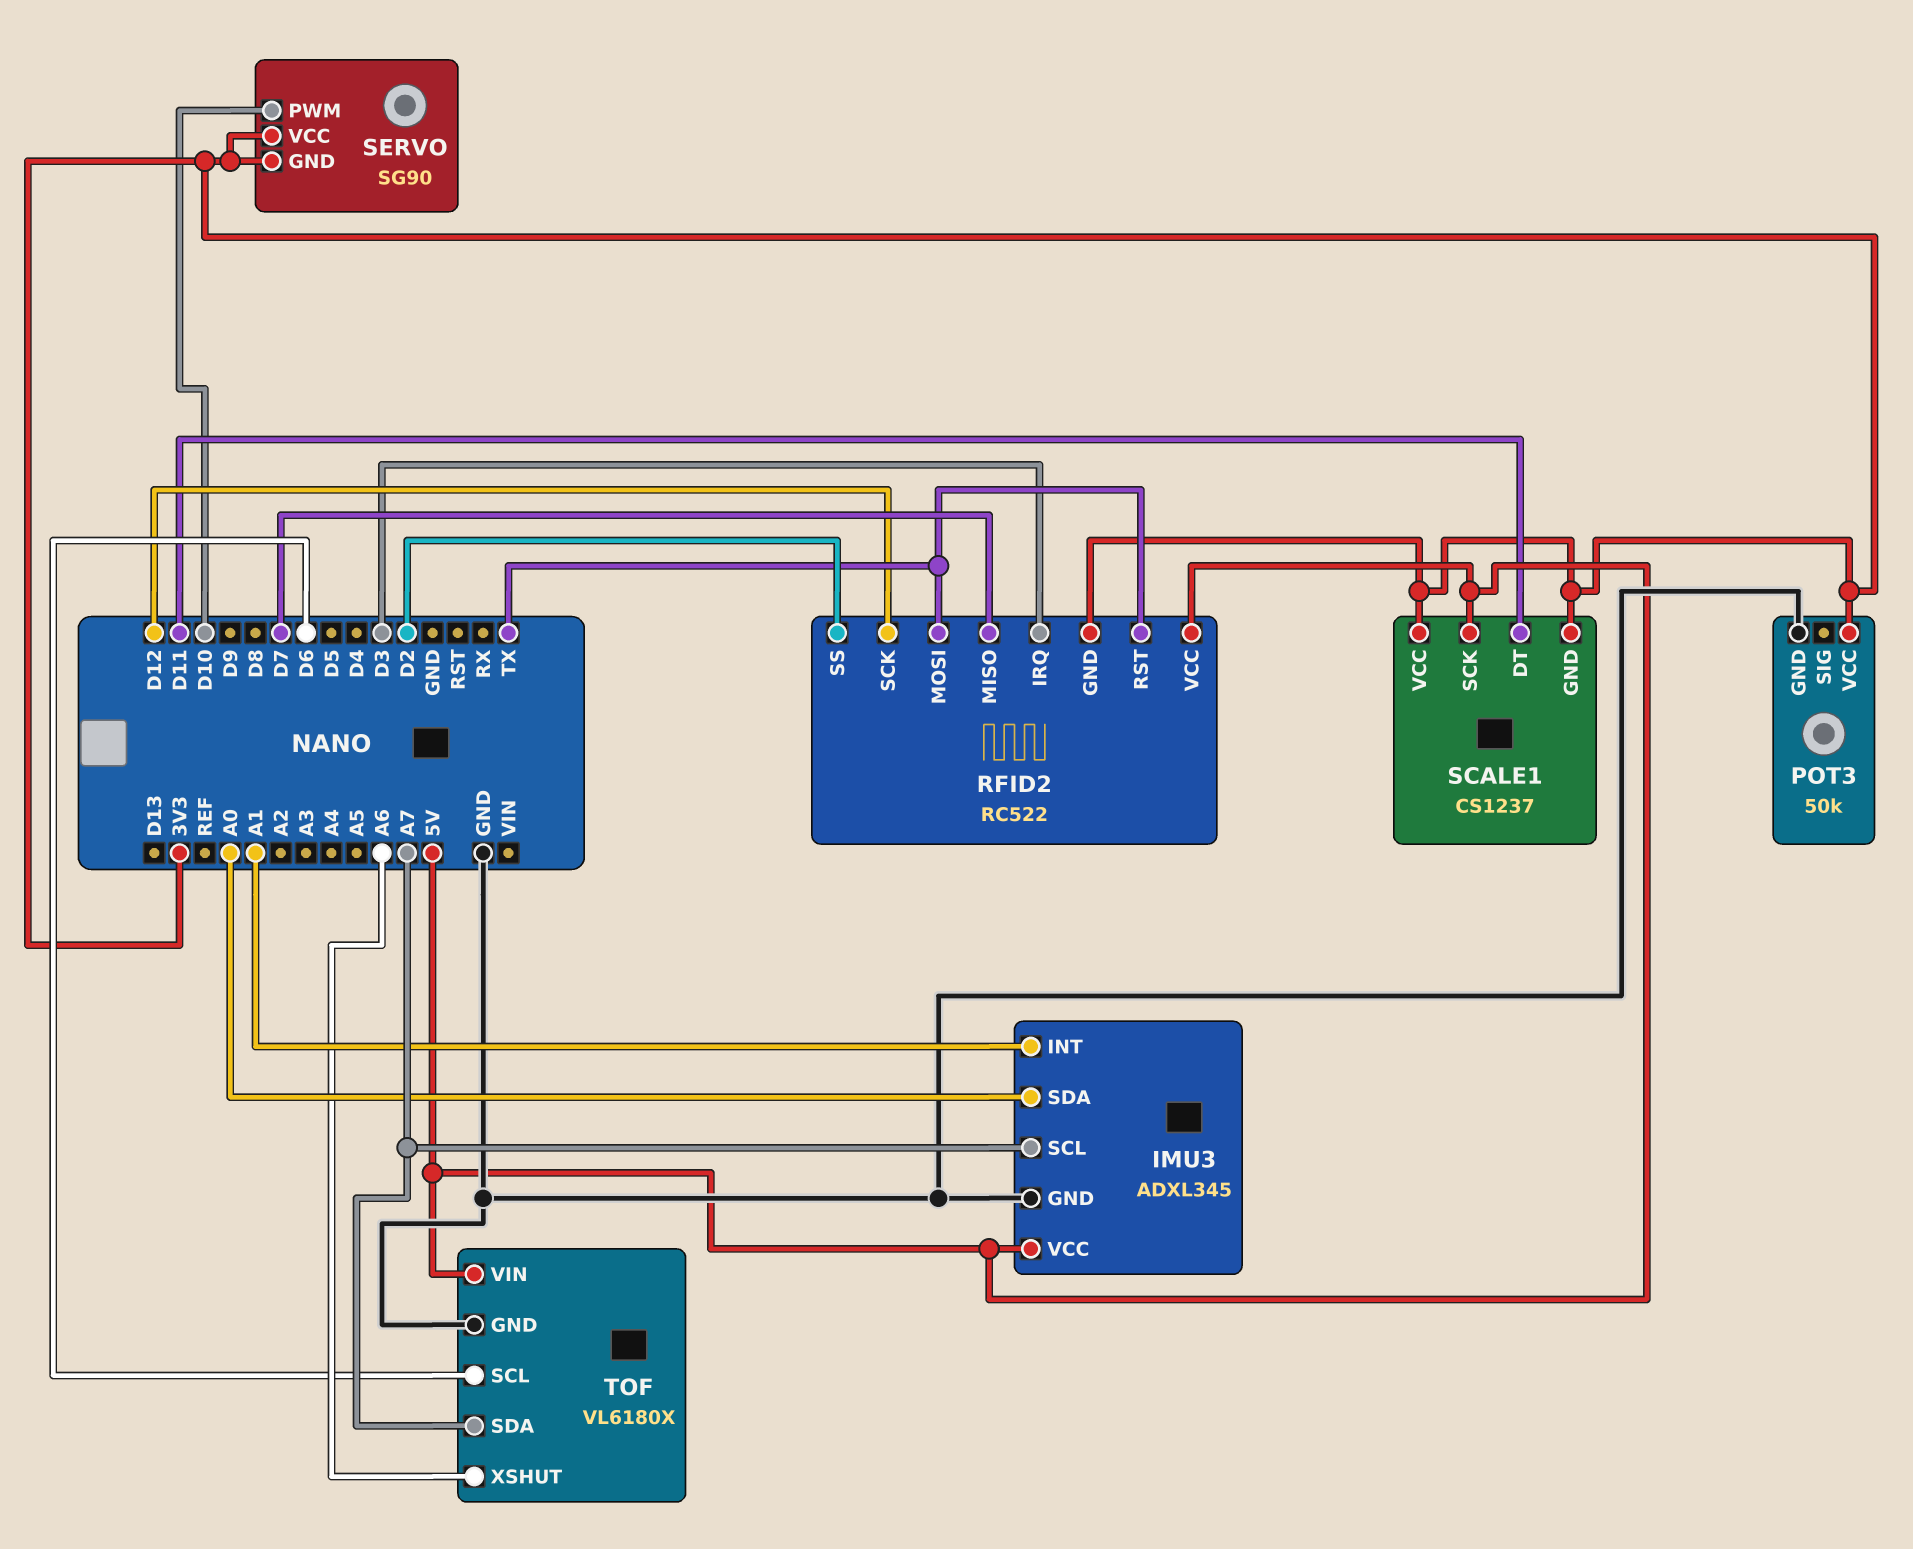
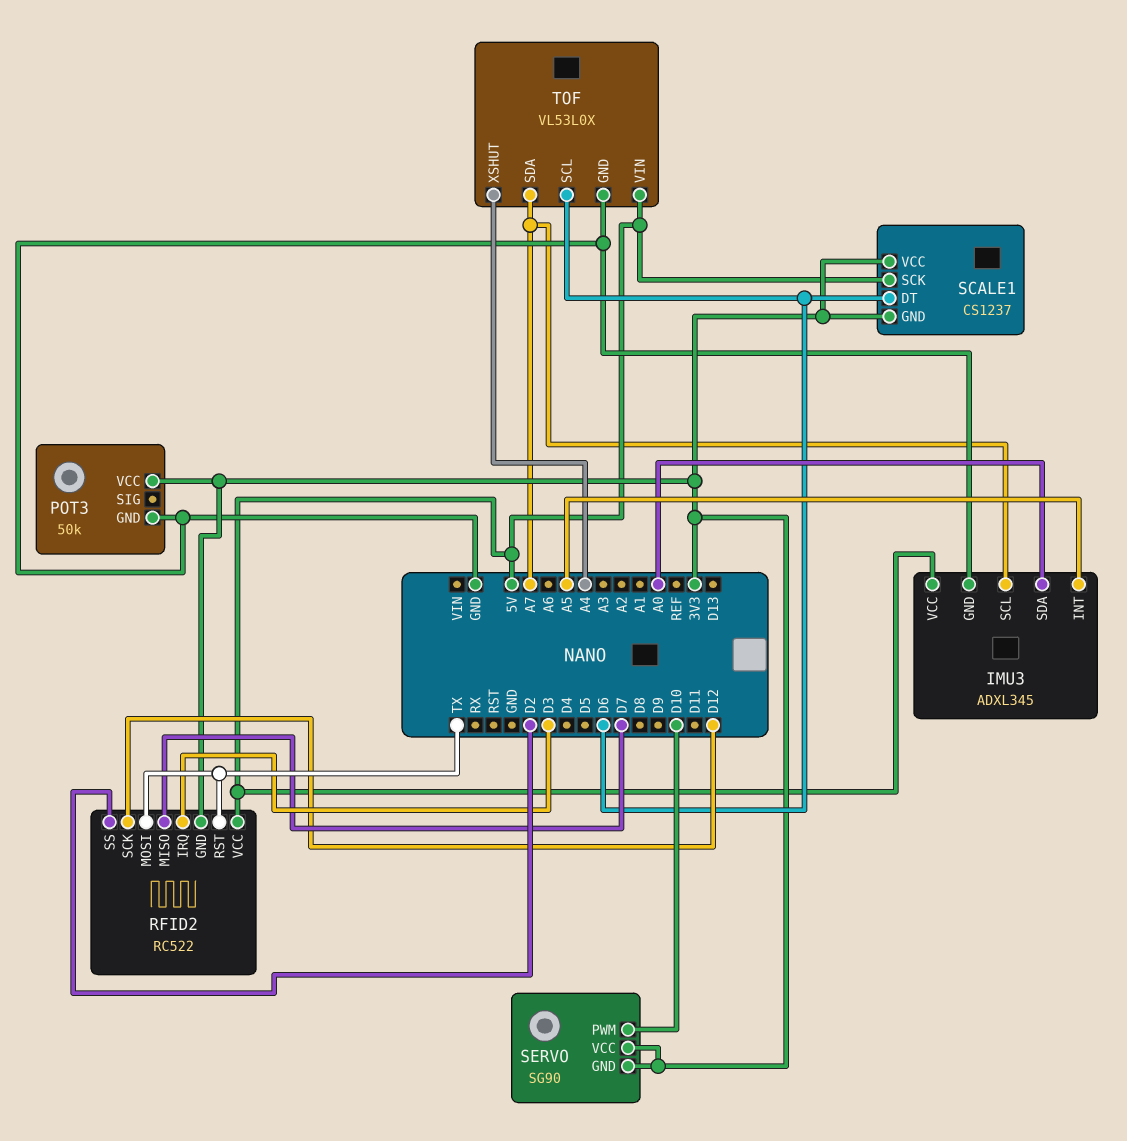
IMU3 pin INT: A1 -> A5
SCALE1 pin DT: D11 -> D6
TOF: VL6180X -> VL53L0X
TOF pin XSHUT: A6 -> A4

